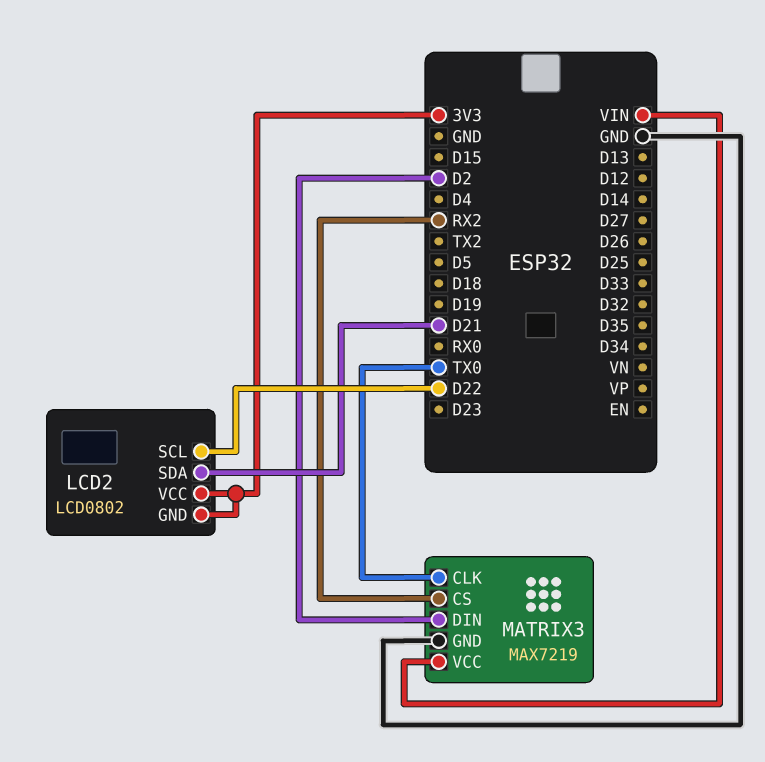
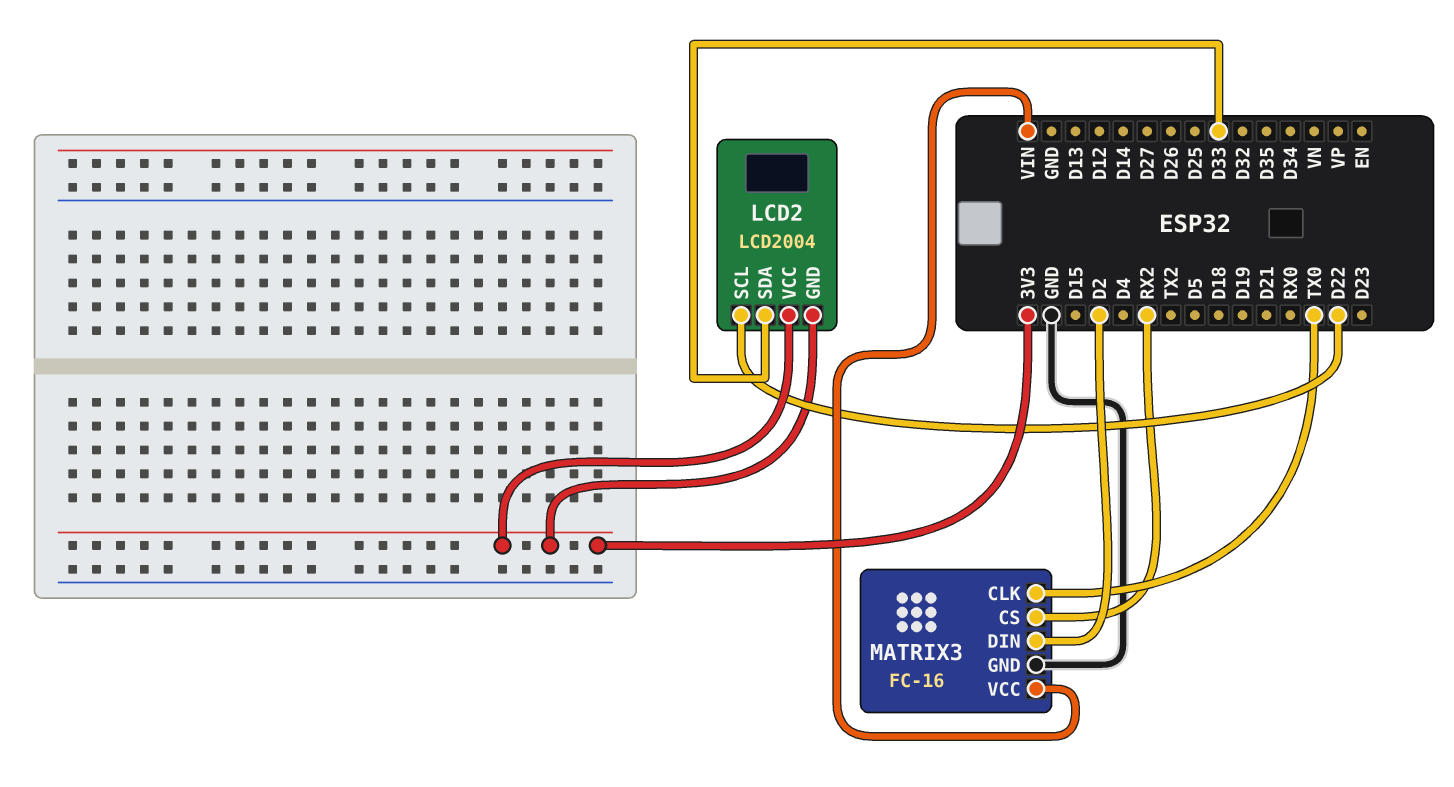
LCD2: LCD0802 -> LCD2004
LCD2 pin SDA: D21 -> D33
MATRIX3: MAX7219 -> FC-16

